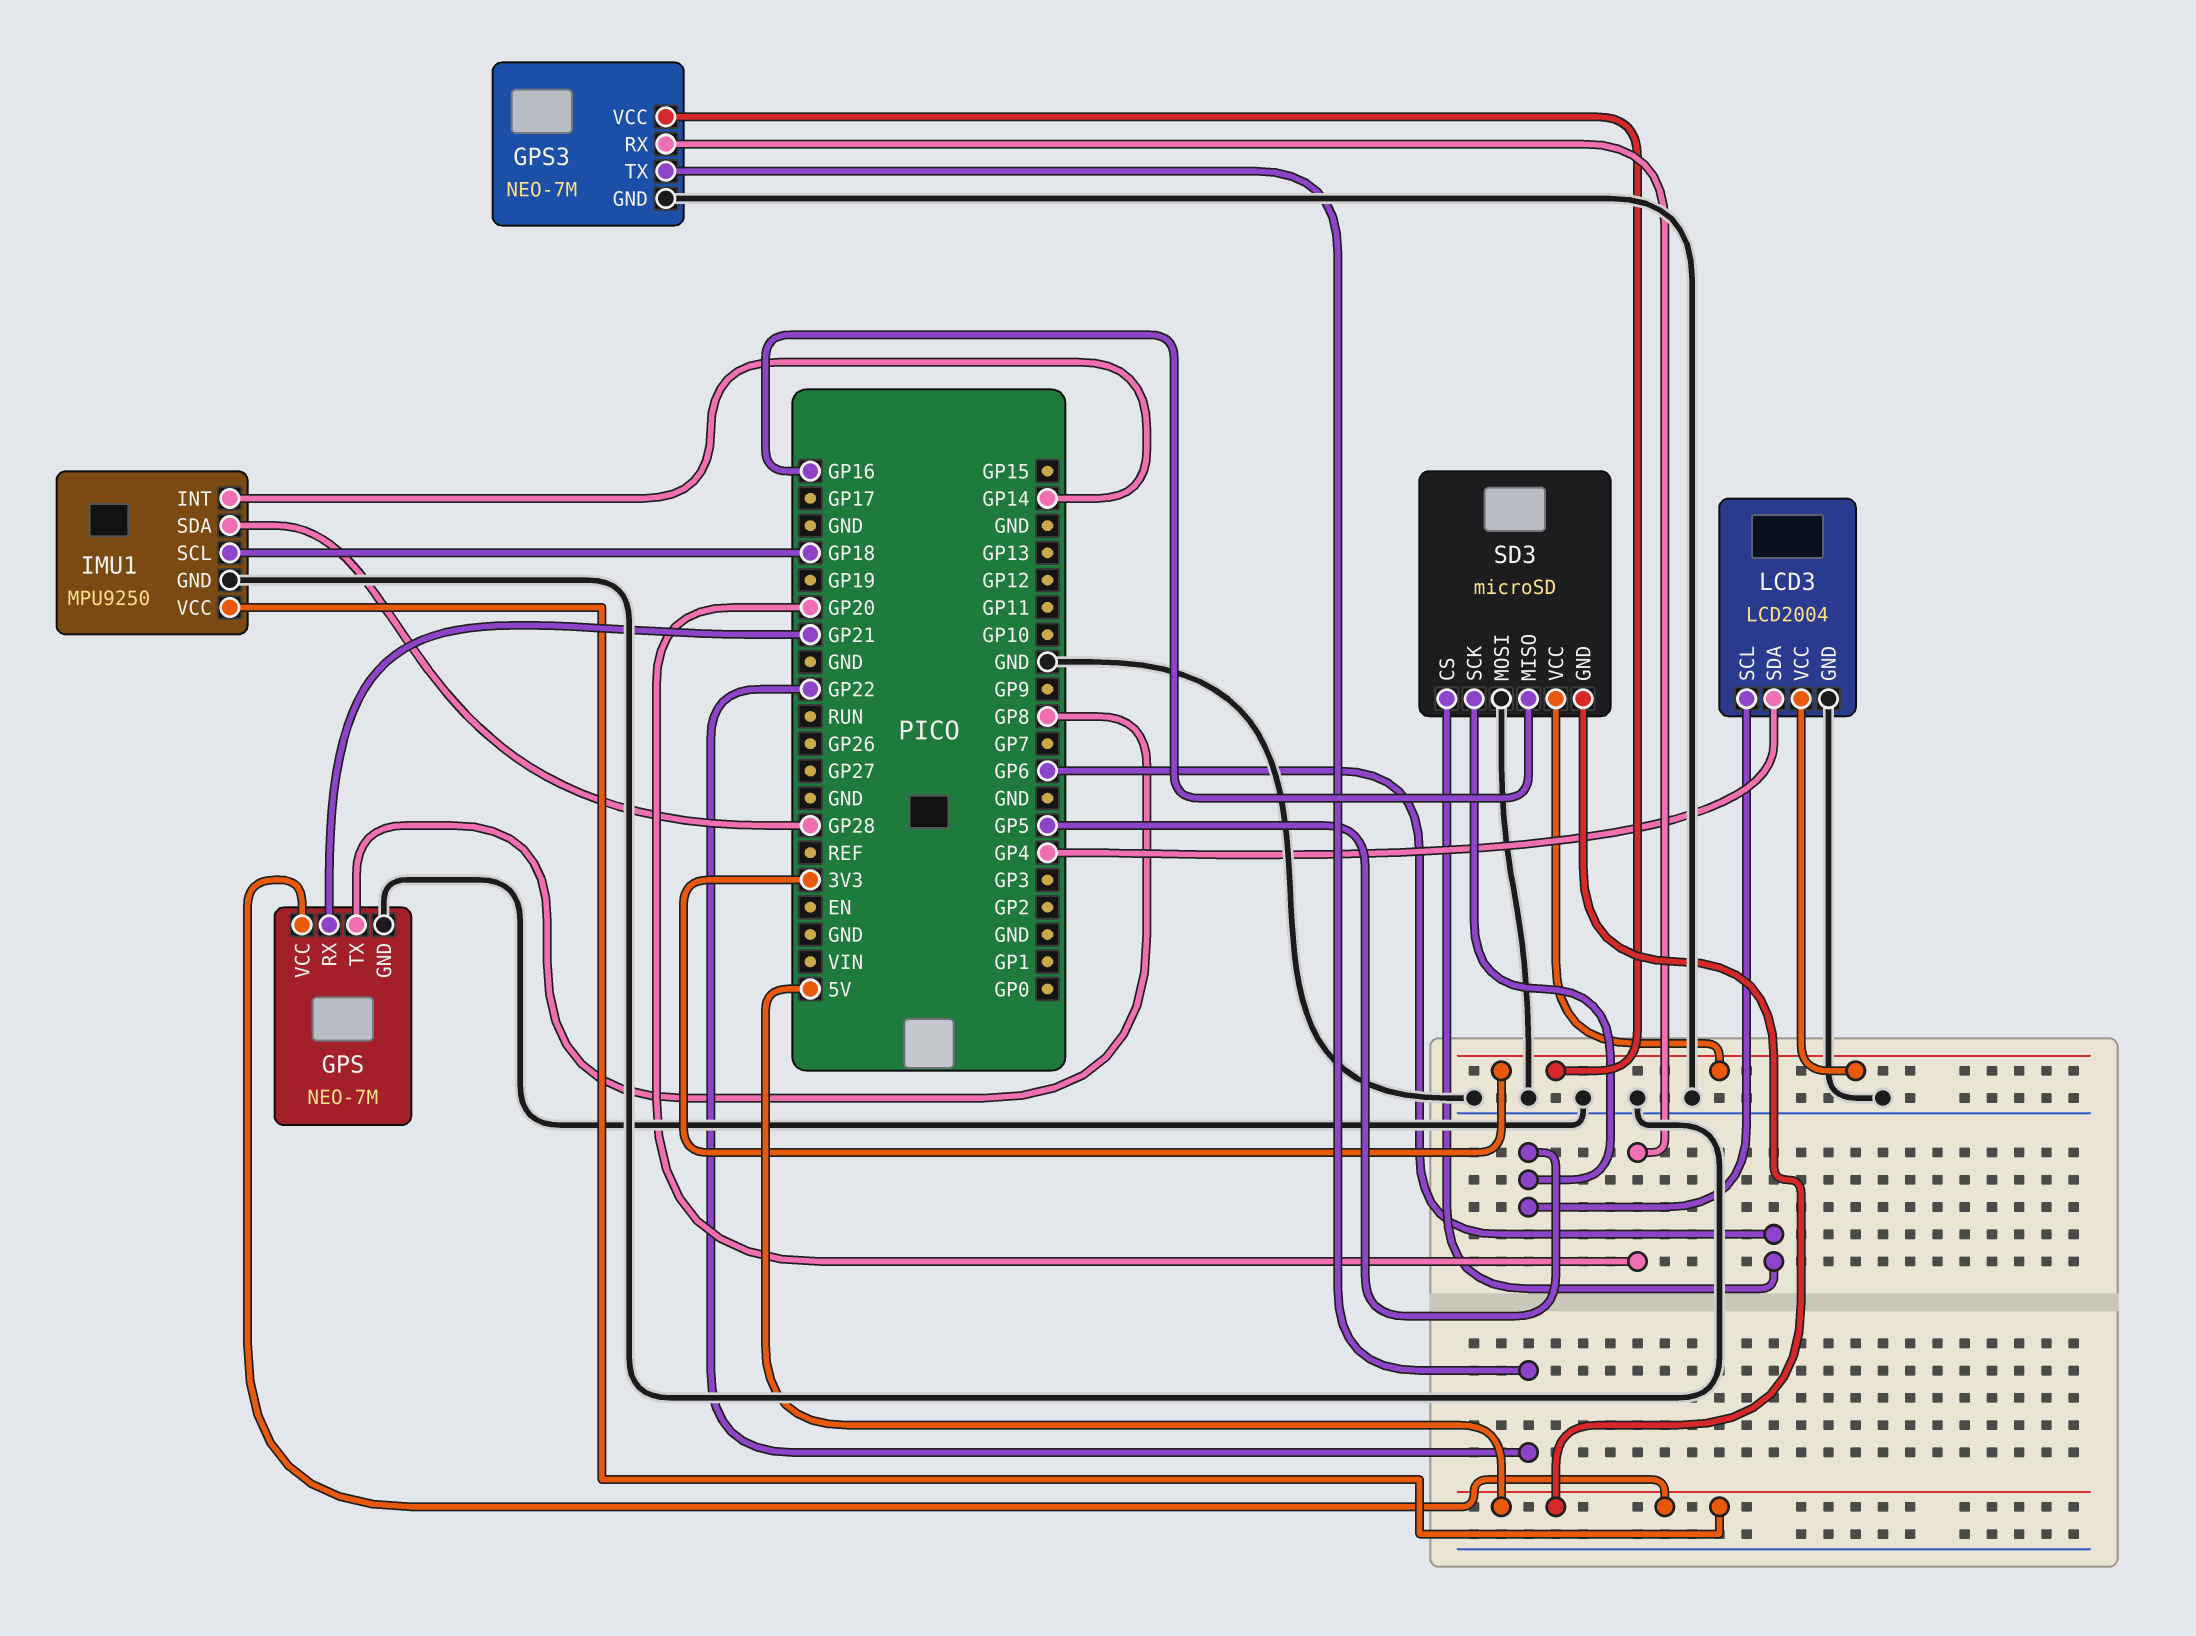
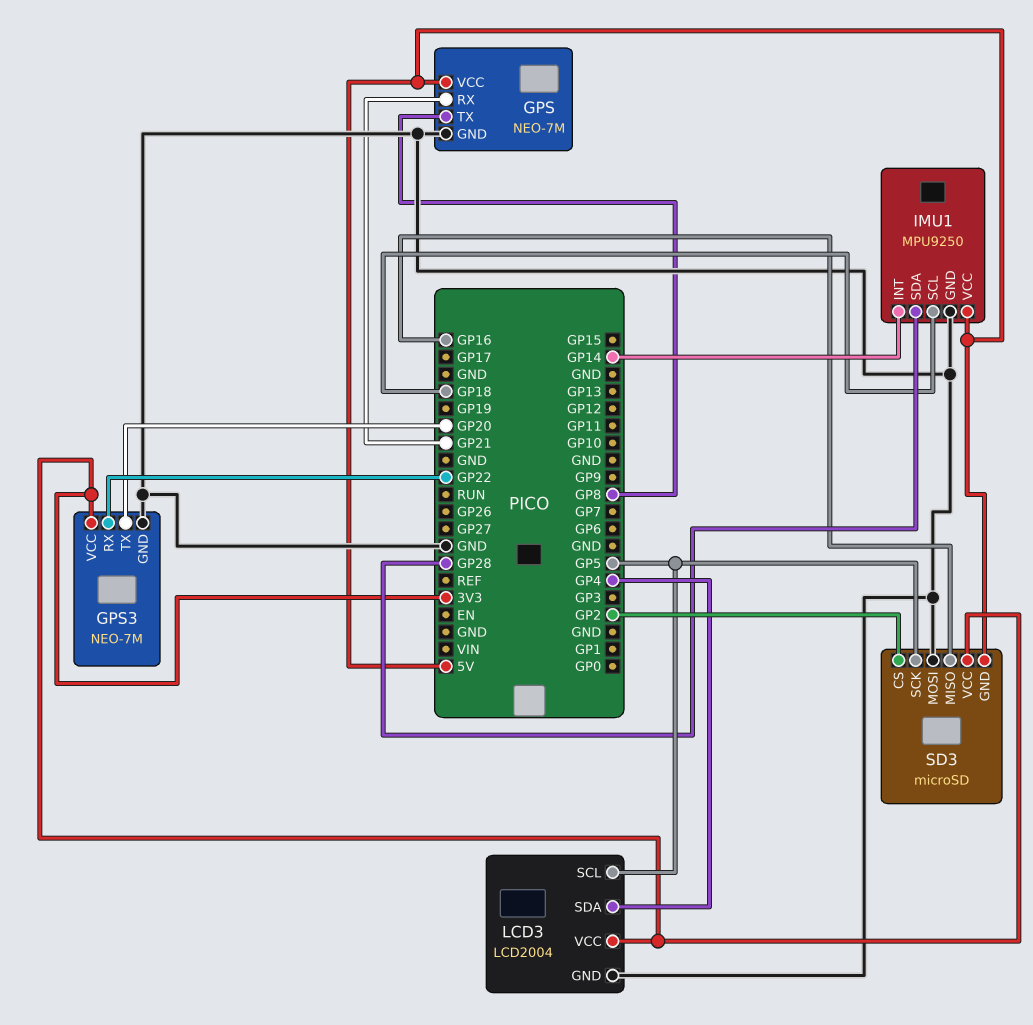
GPS3 pin RX: GP20 -> GP22
GPS3 pin TX: GP22 -> GP20
SD3 pin CS: GP6 -> GP2

